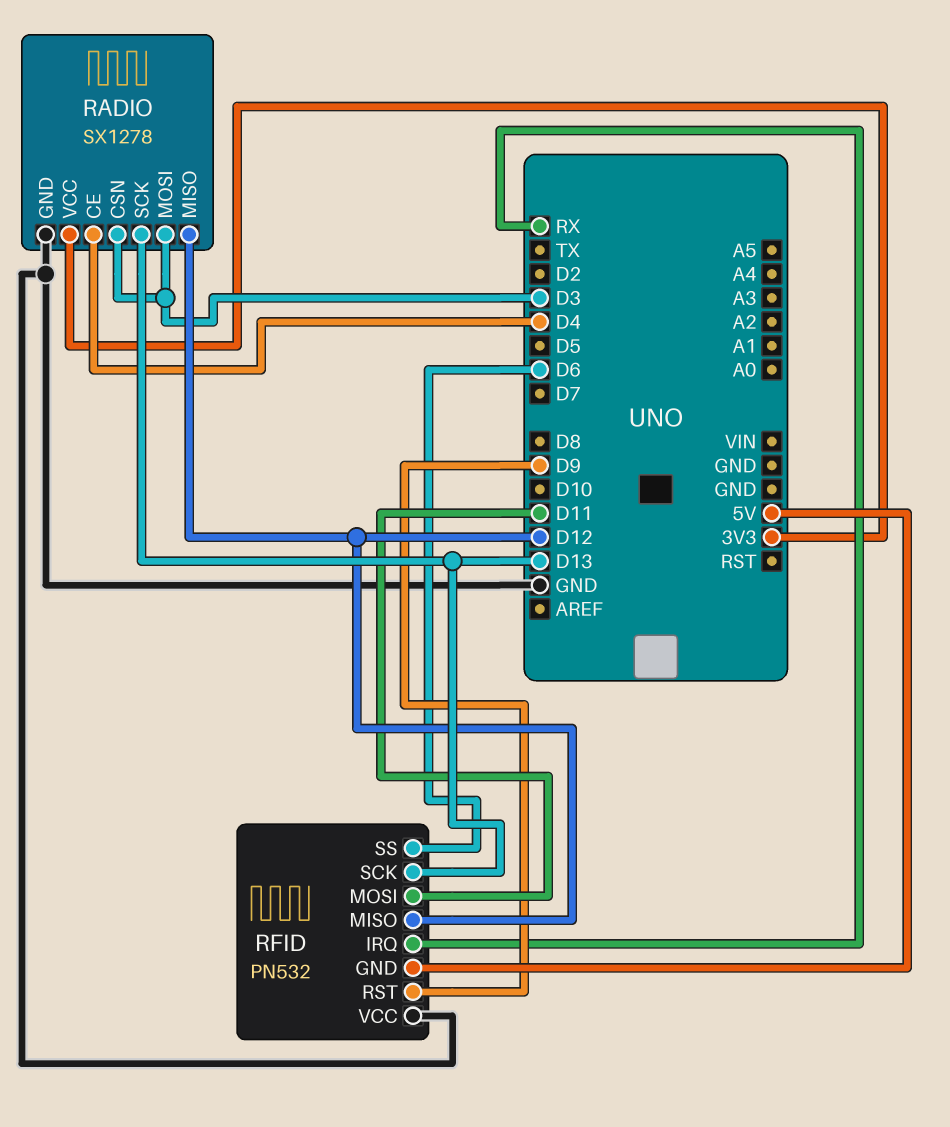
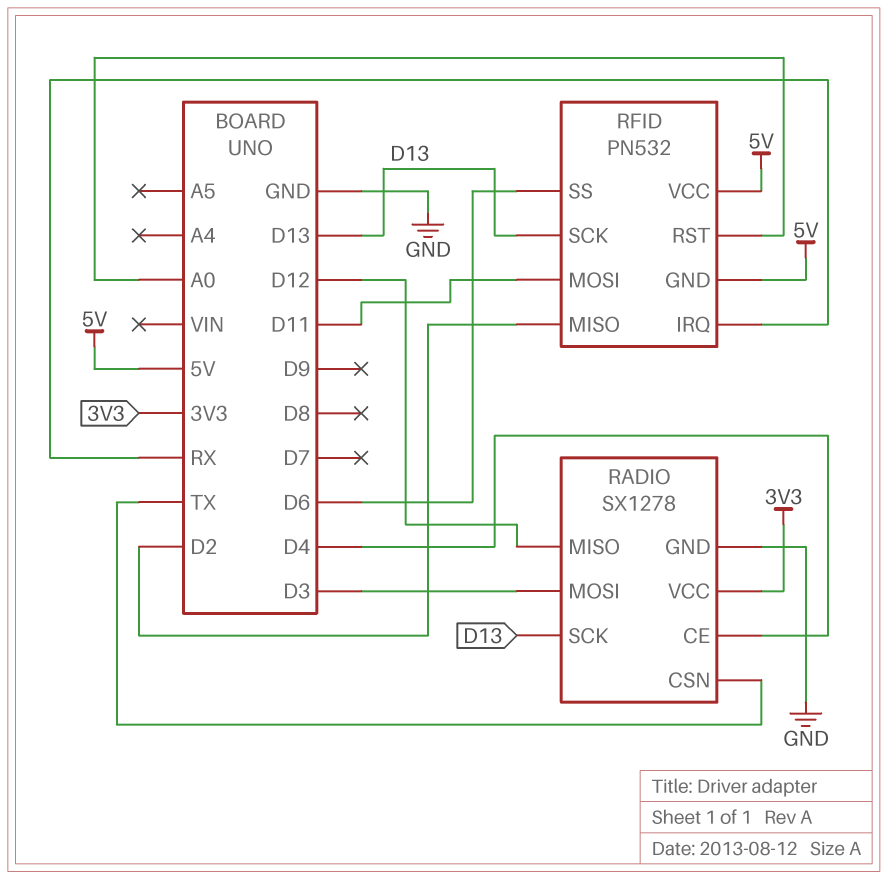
RADIO pin CSN: D3 -> TX
RFID pin MISO: D12 -> D2
RFID pin RST: D9 -> A0
RFID pin VCC: GND -> 5V

